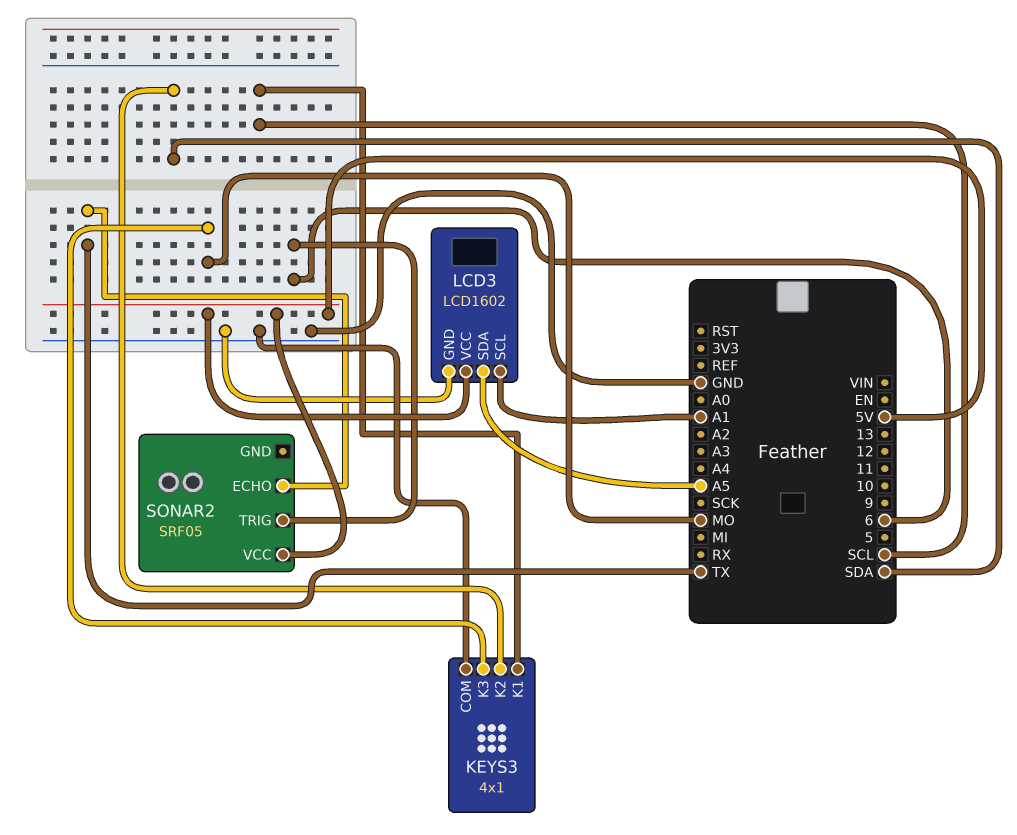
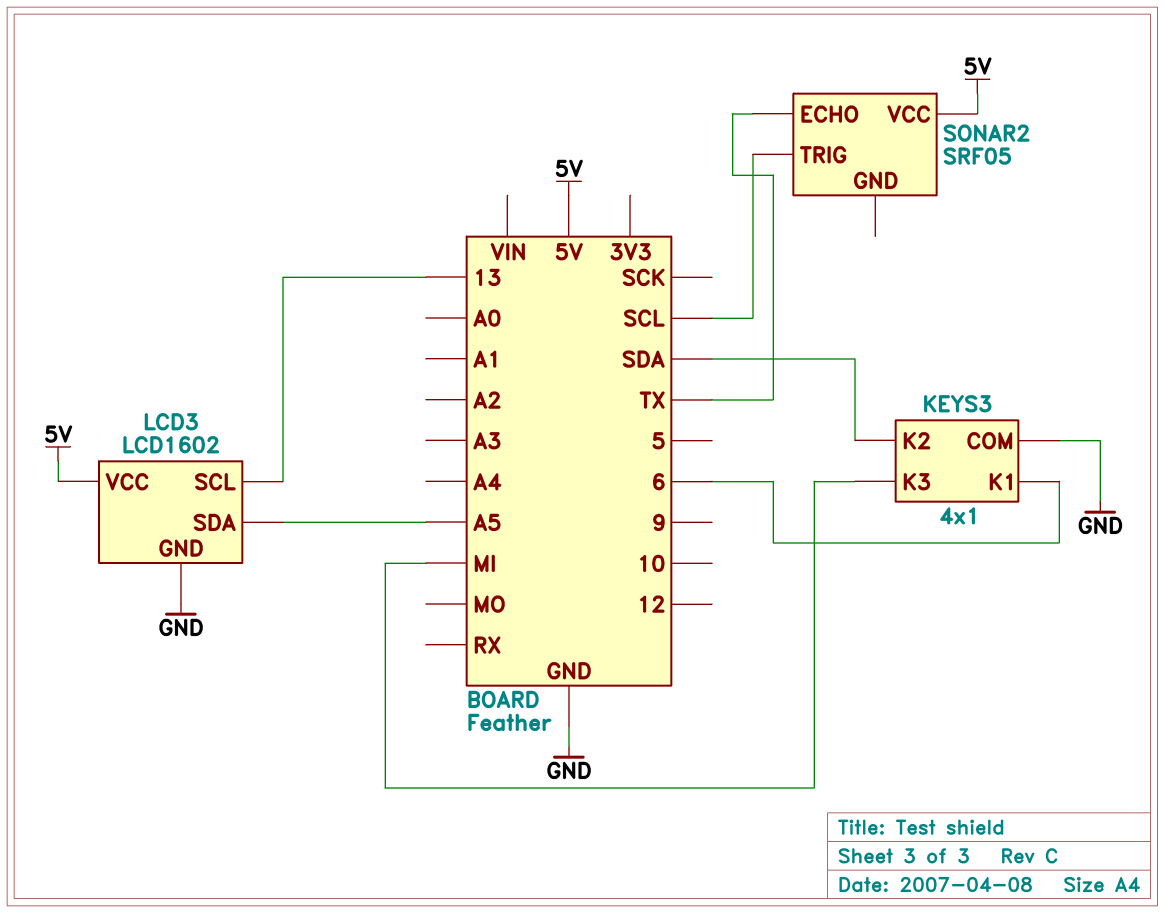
KEYS3 pin K1: SCL -> 6
KEYS3 pin K3: MO -> MI
LCD3 pin SCL: A1 -> 13
SONAR2 pin TRIG: 6 -> SCL

